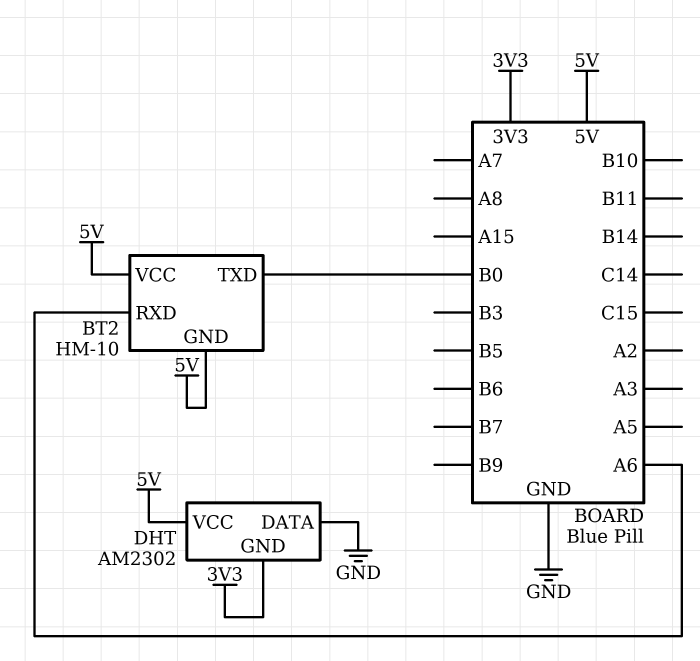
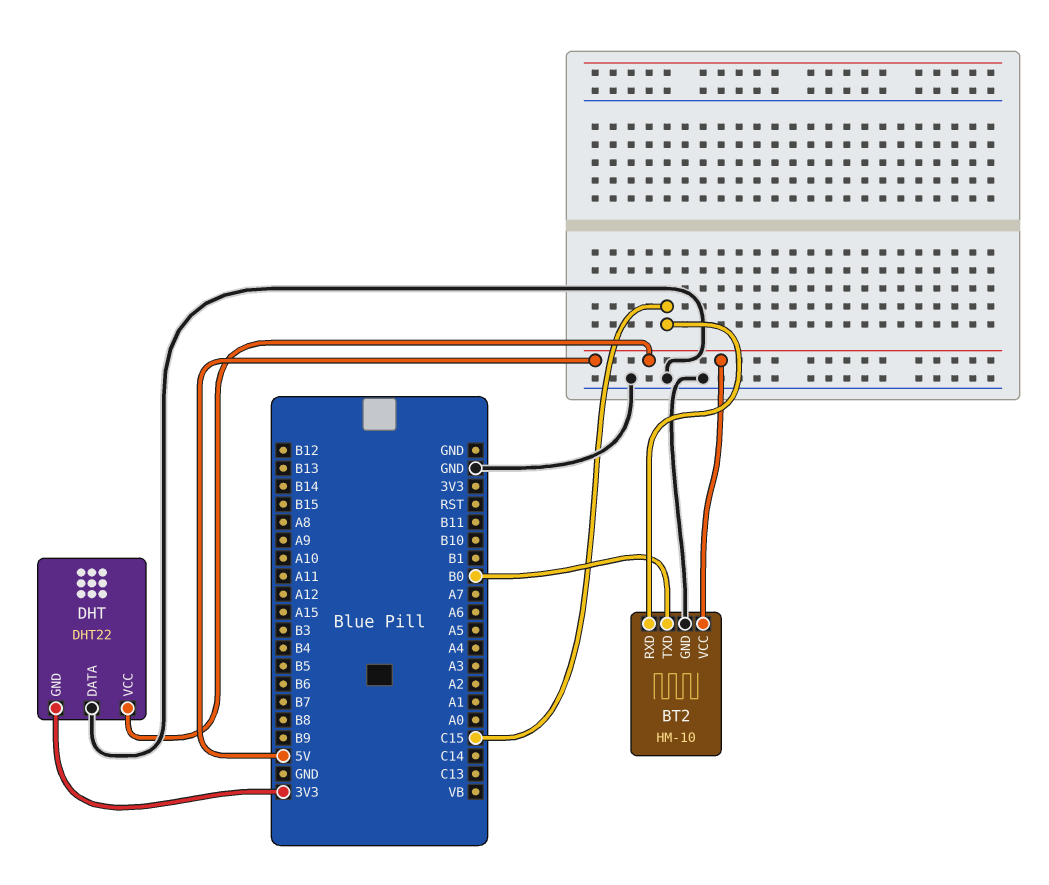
BT2 pin GND: 5V -> GND
BT2 pin RXD: A6 -> C15
DHT: AM2302 -> DHT22

